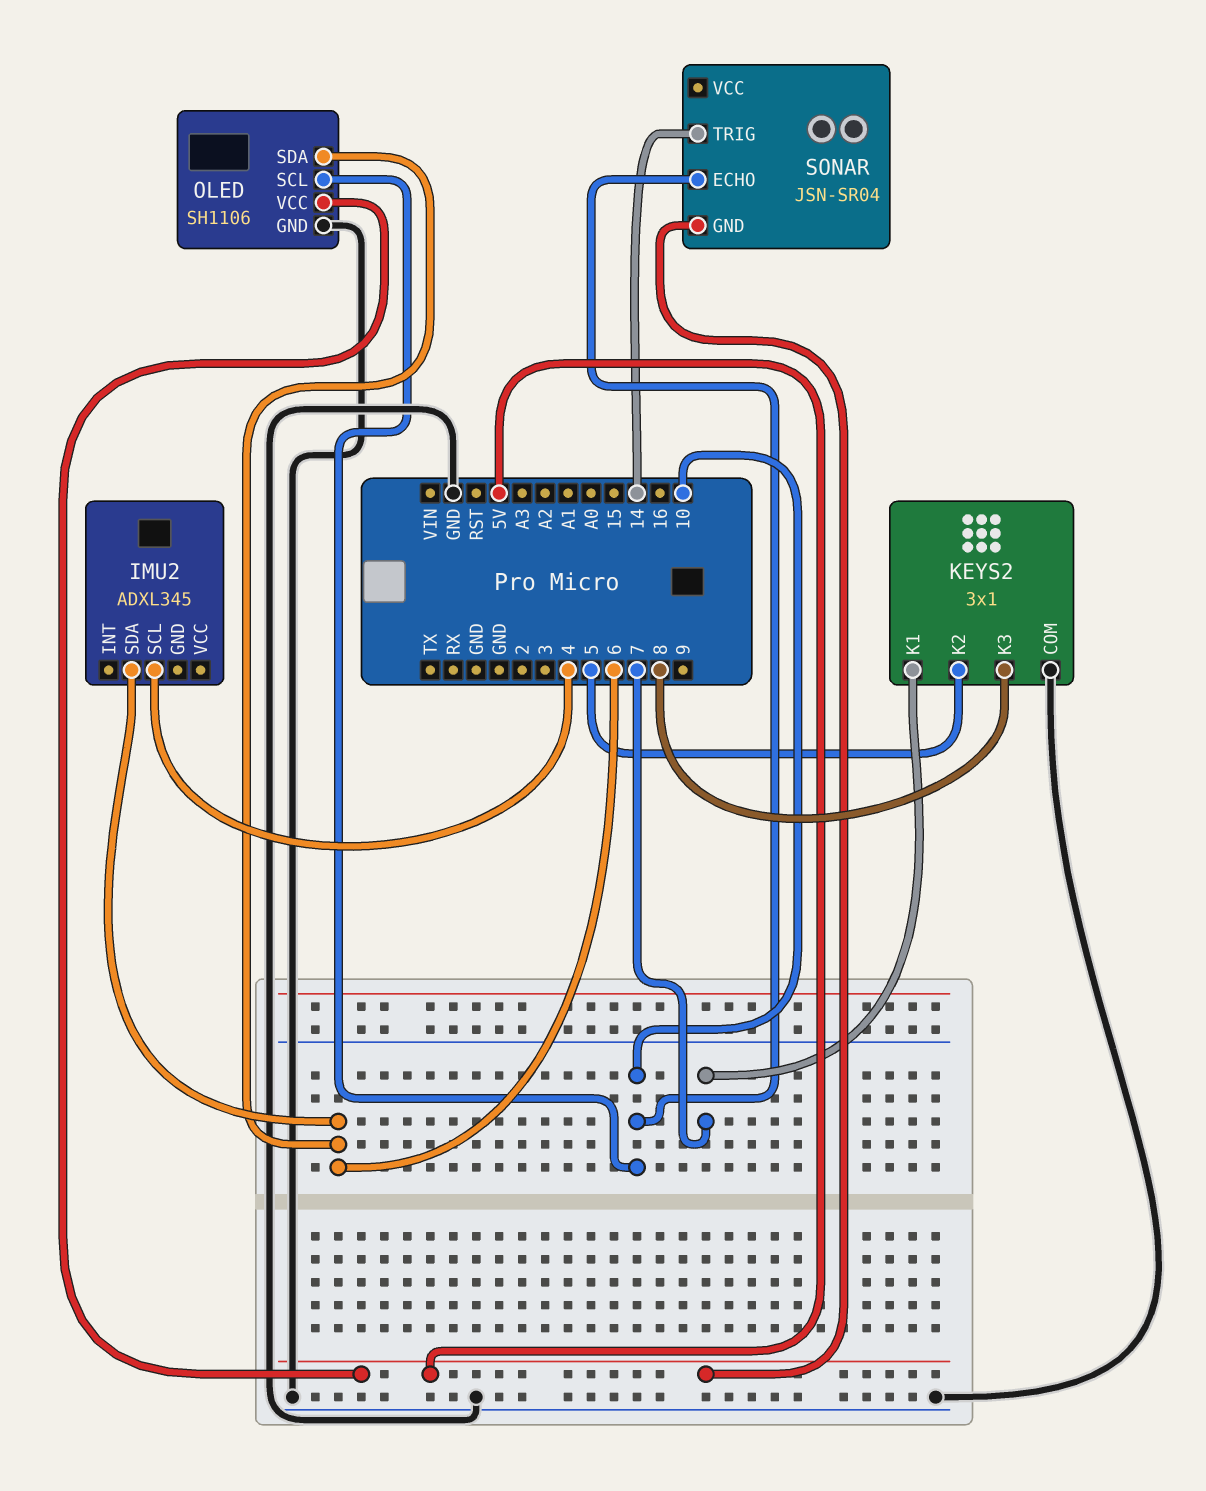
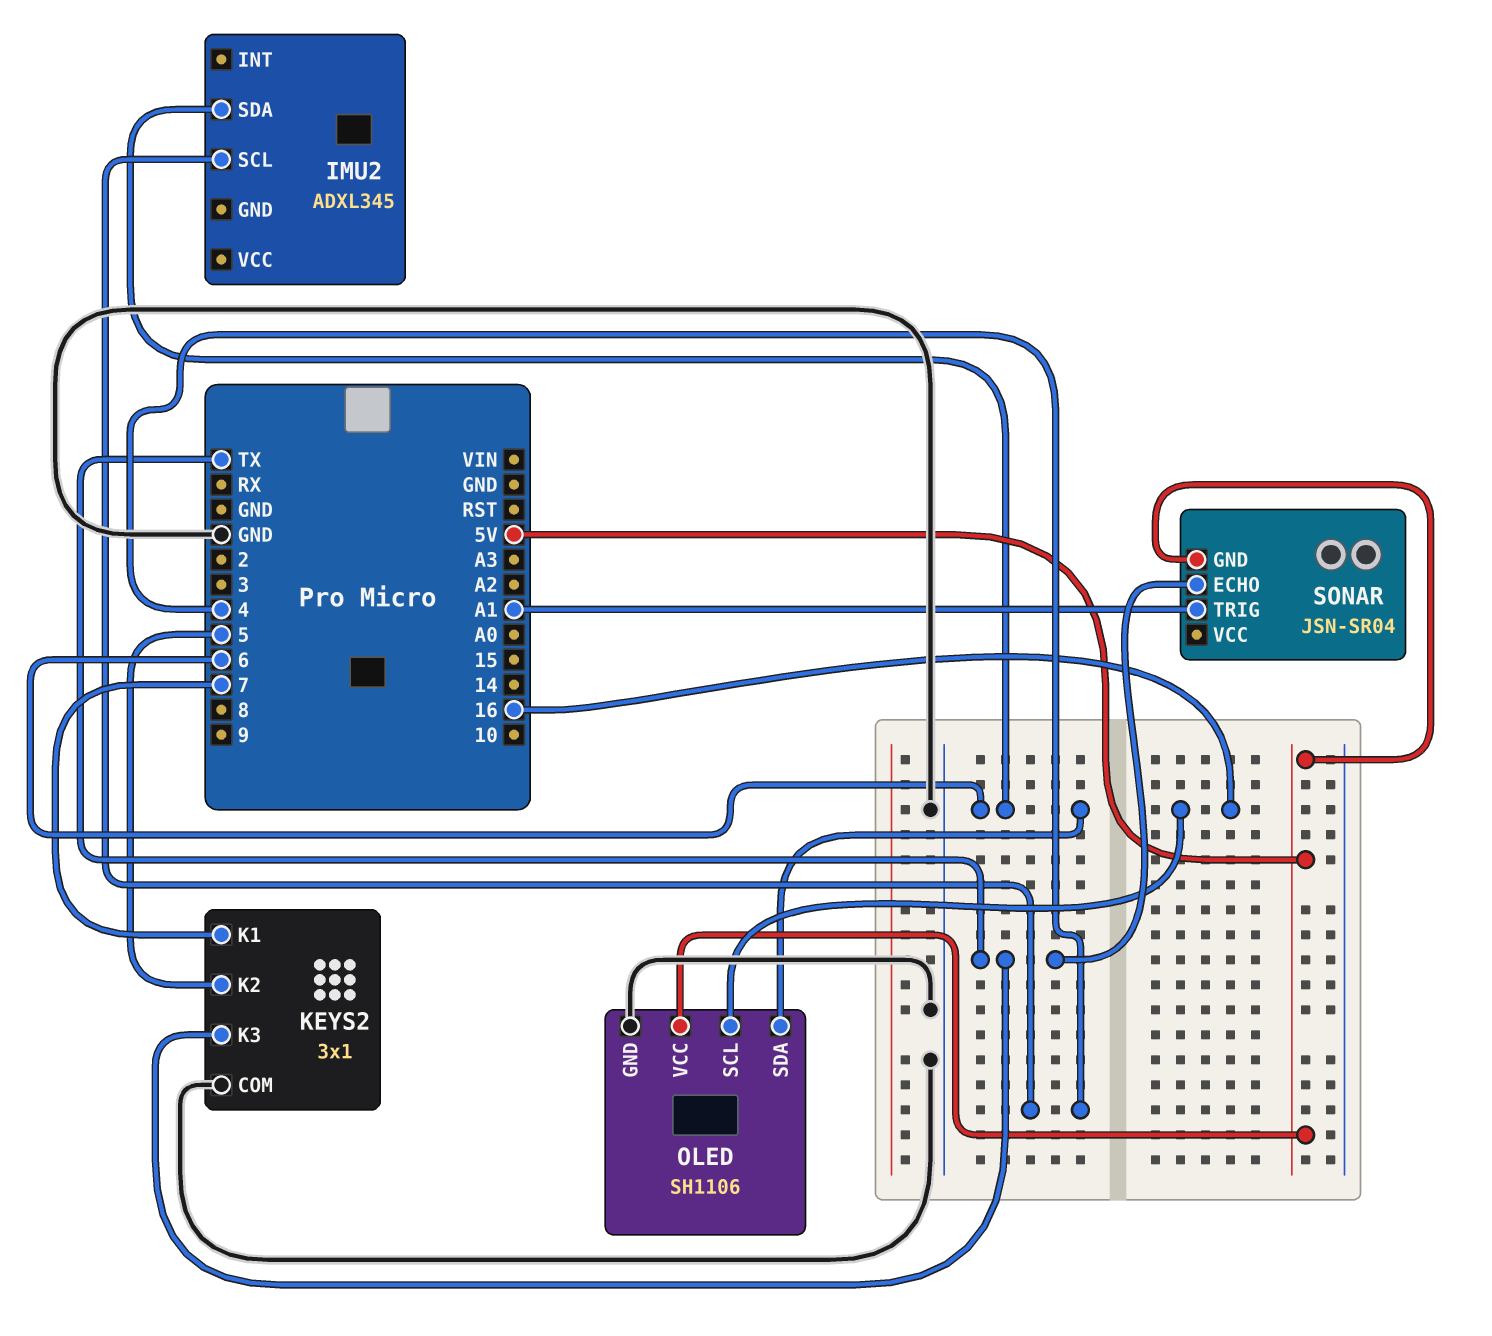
KEYS2 pin K3: 8 -> TX
OLED pin SCL: 10 -> 16
SONAR pin ECHO: 10 -> TX
SONAR pin TRIG: 14 -> A1

